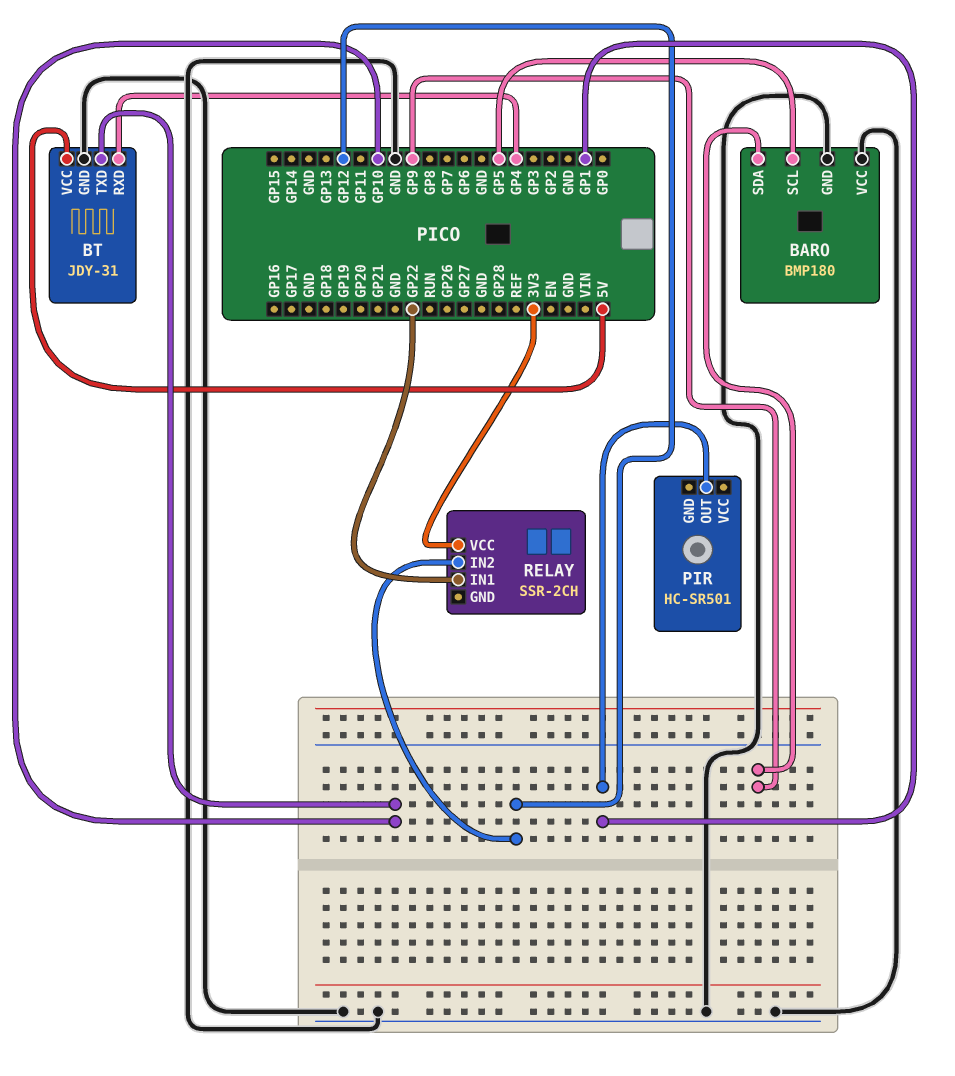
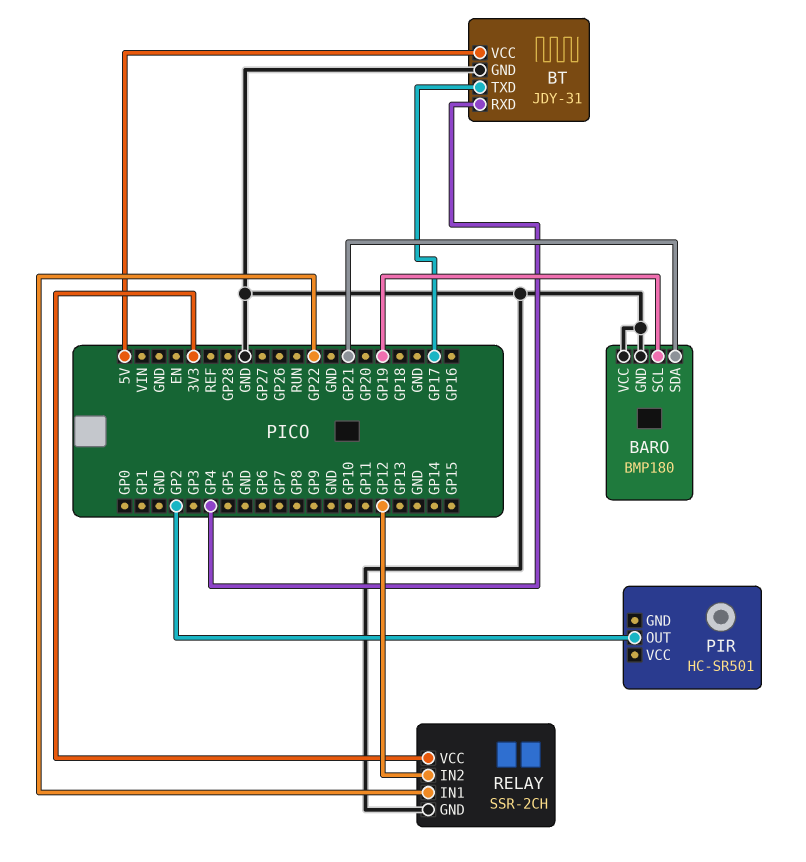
BARO pin SCL: GP5 -> GP19
BARO pin SDA: GP9 -> GP21
BT pin TXD: GP10 -> GP17
PIR pin OUT: GP1 -> GP2
RELAY pin GND: none -> GND

